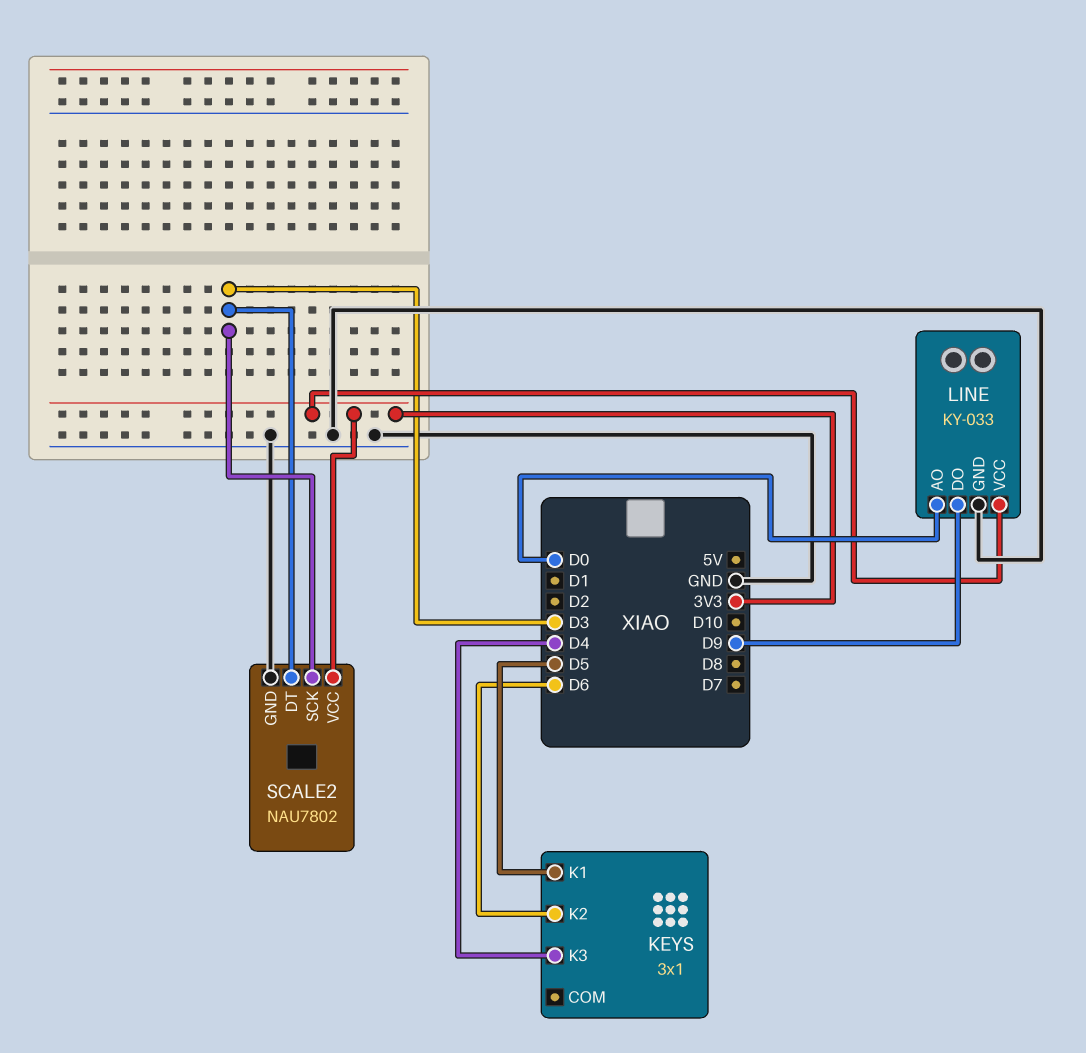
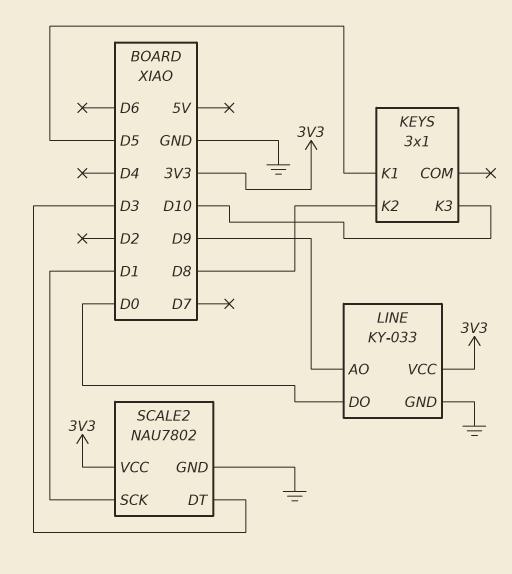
KEYS pin K2: D6 -> D8
KEYS pin K3: D4 -> D10
LINE pin AO: D0 -> D9
LINE pin DO: D9 -> D0
SCALE2 pin SCK: D3 -> D1

